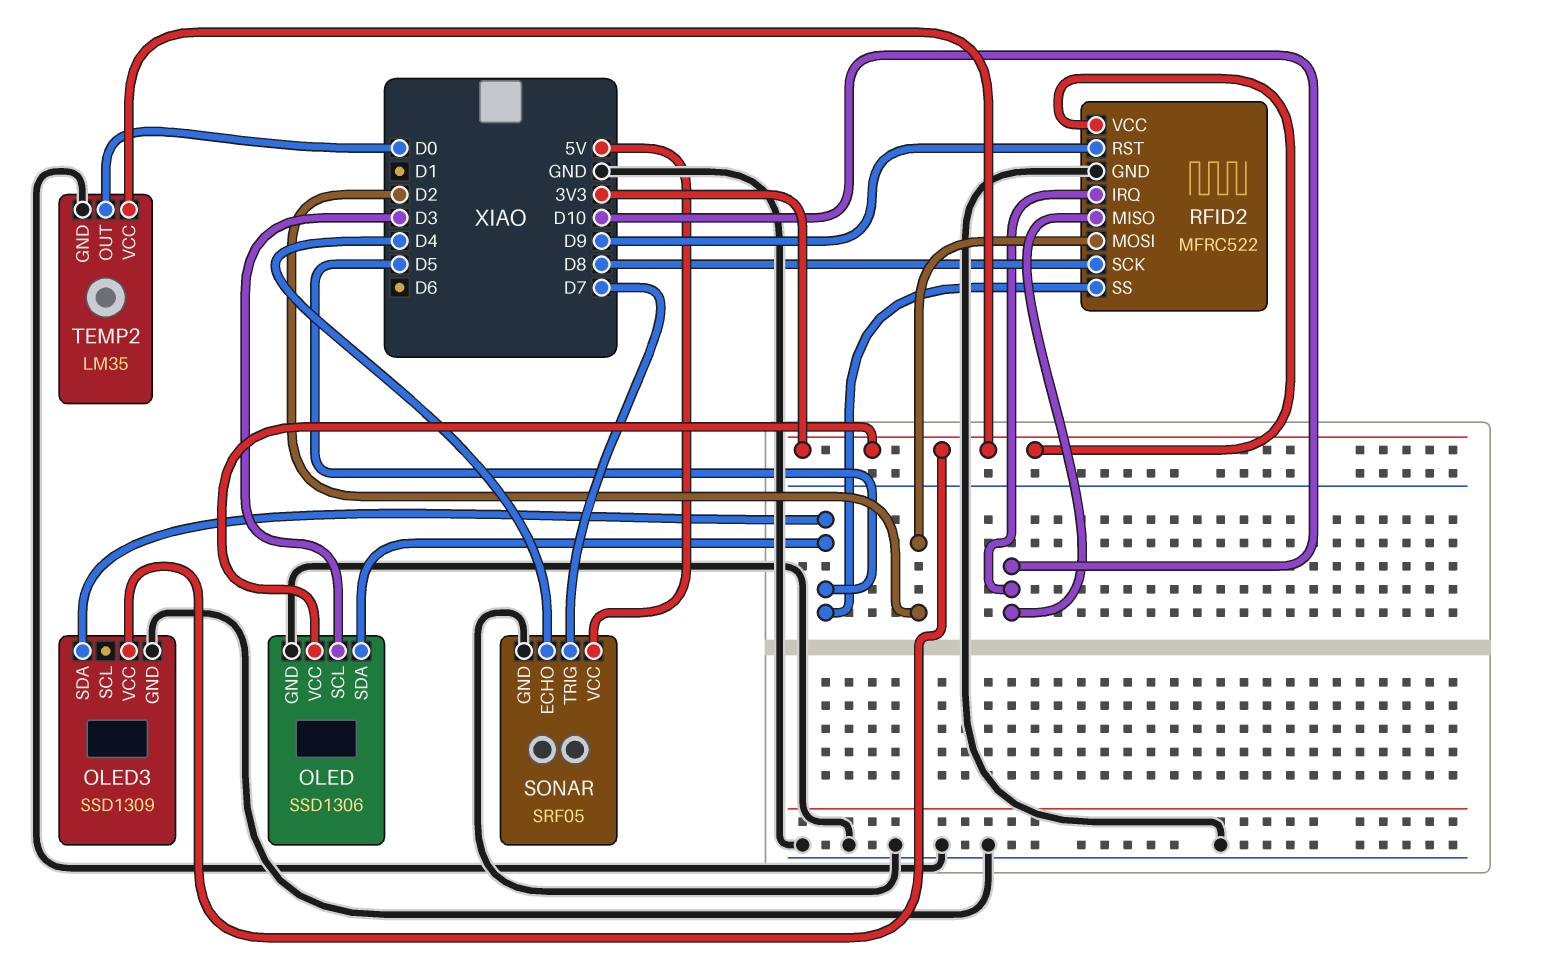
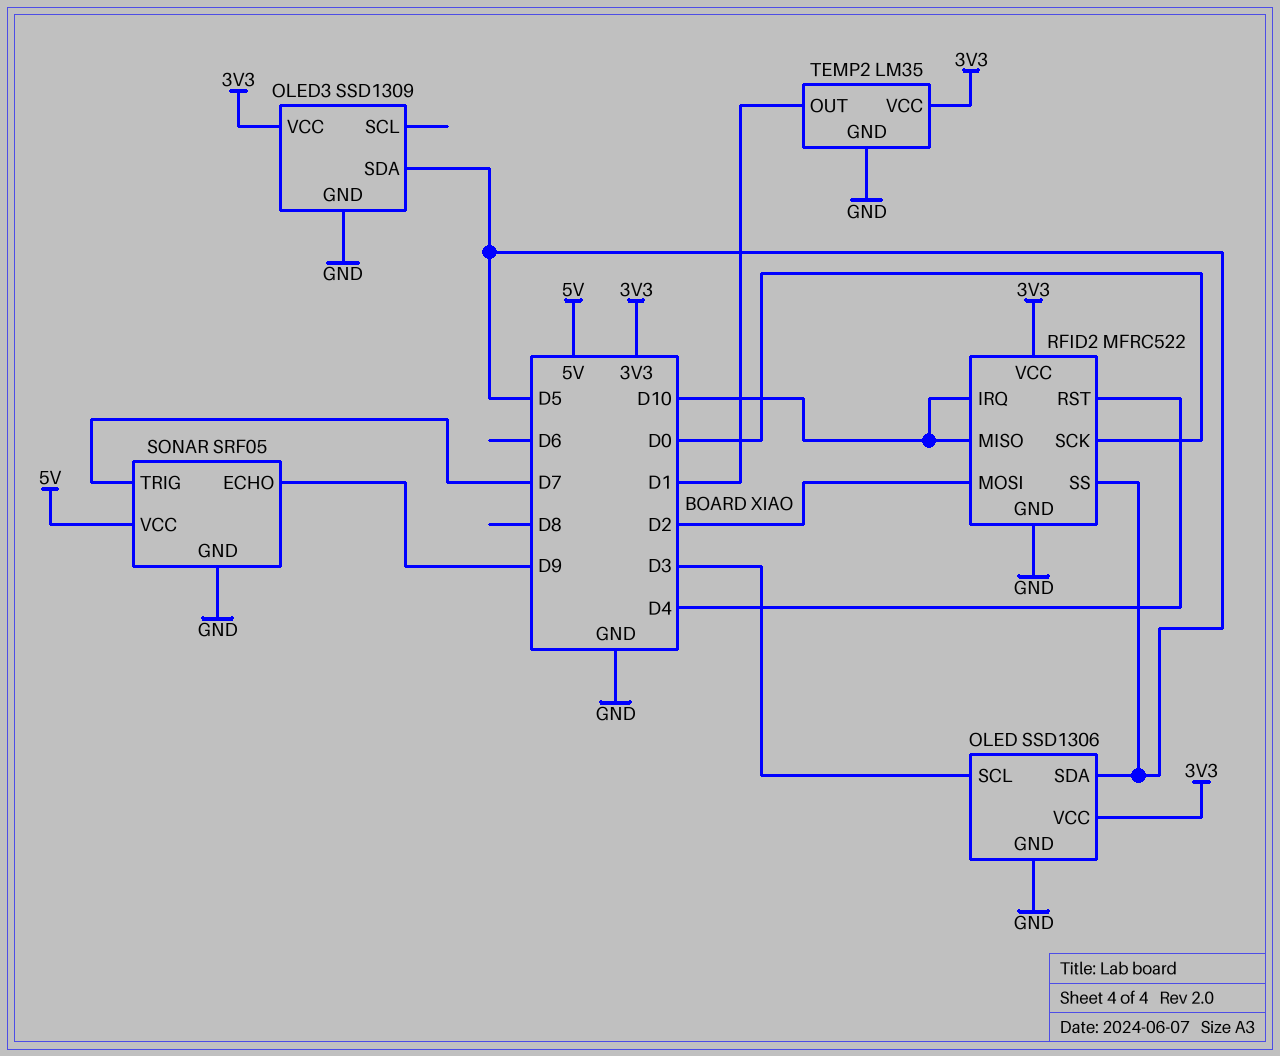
RFID2 pin RST: D9 -> D4
RFID2 pin SCK: D8 -> D0
SONAR pin ECHO: D4 -> D9
TEMP2 pin OUT: D0 -> D1

